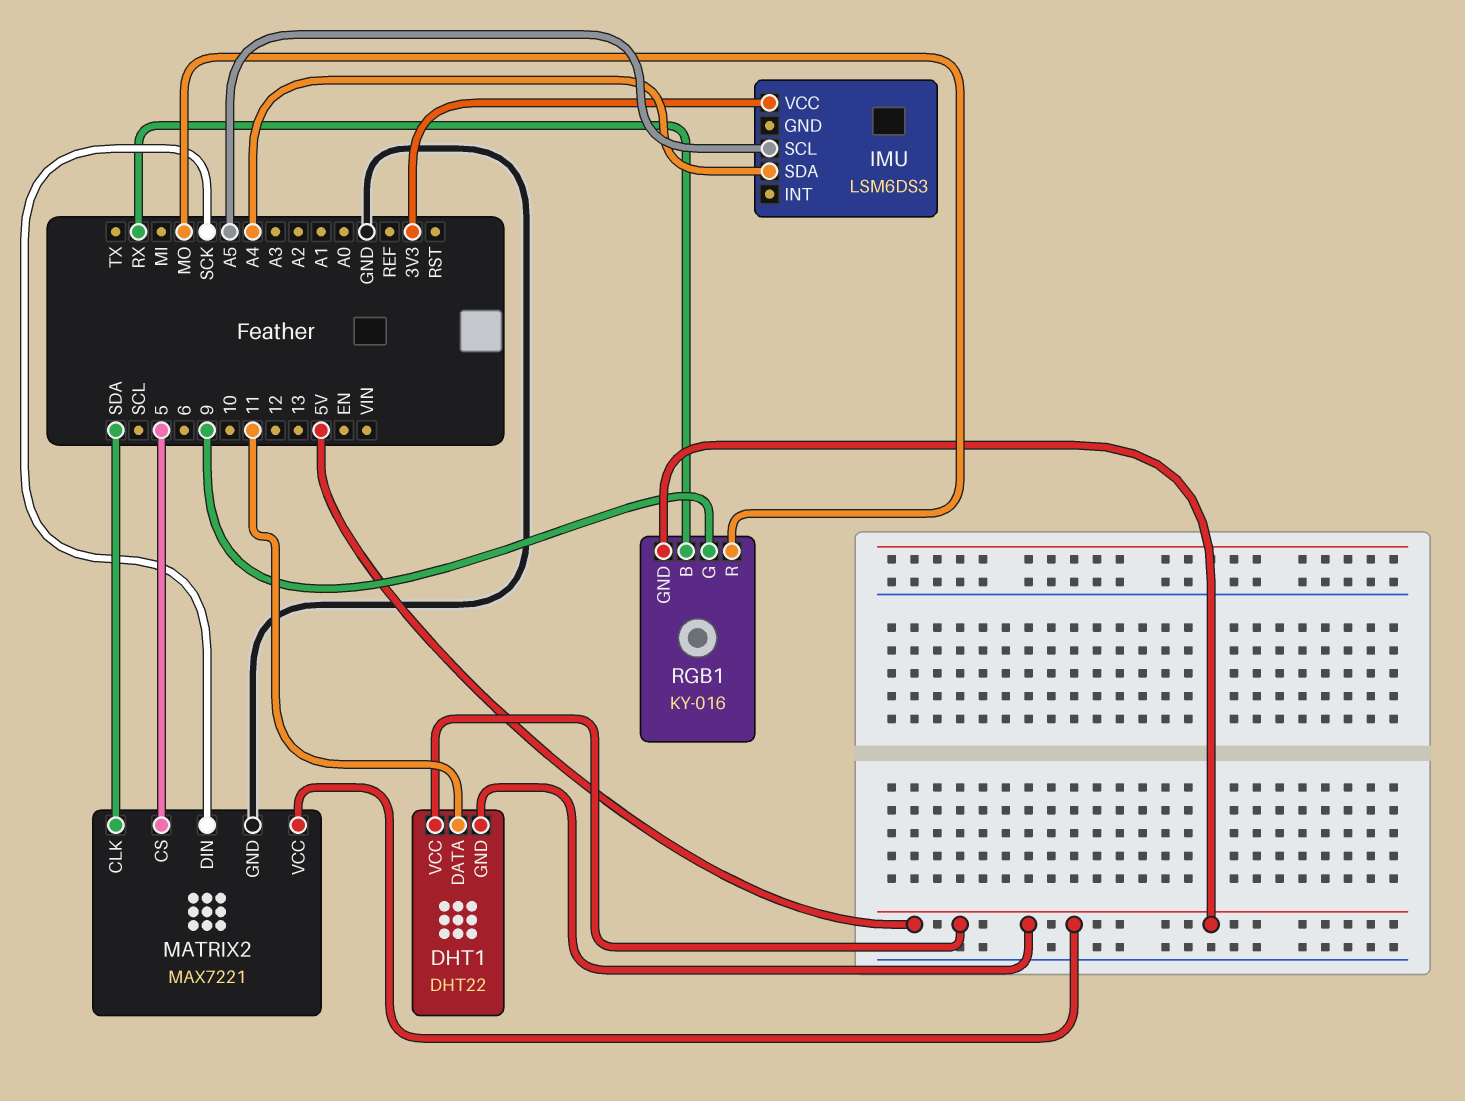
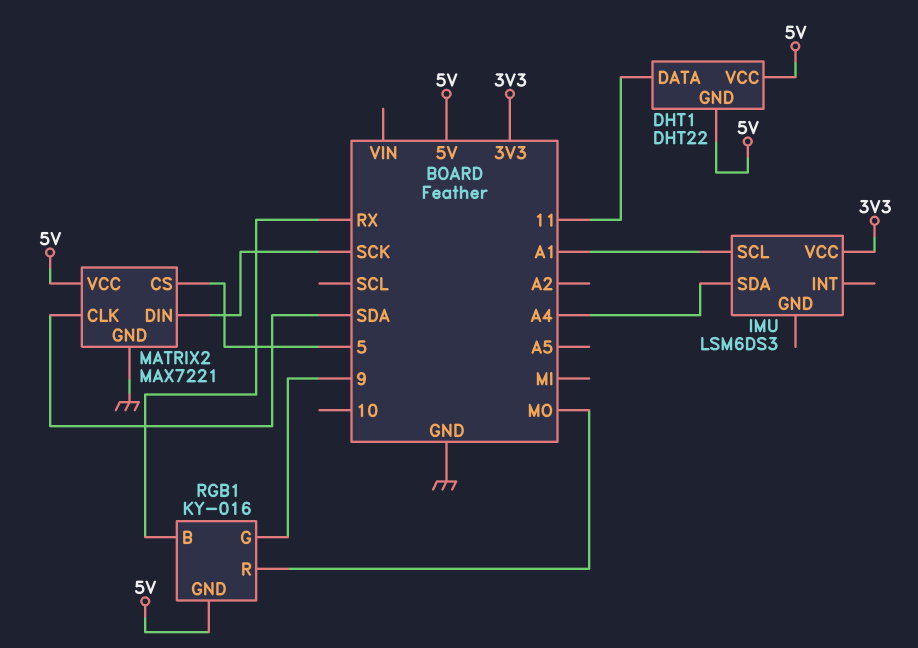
IMU pin SCL: A5 -> A1

